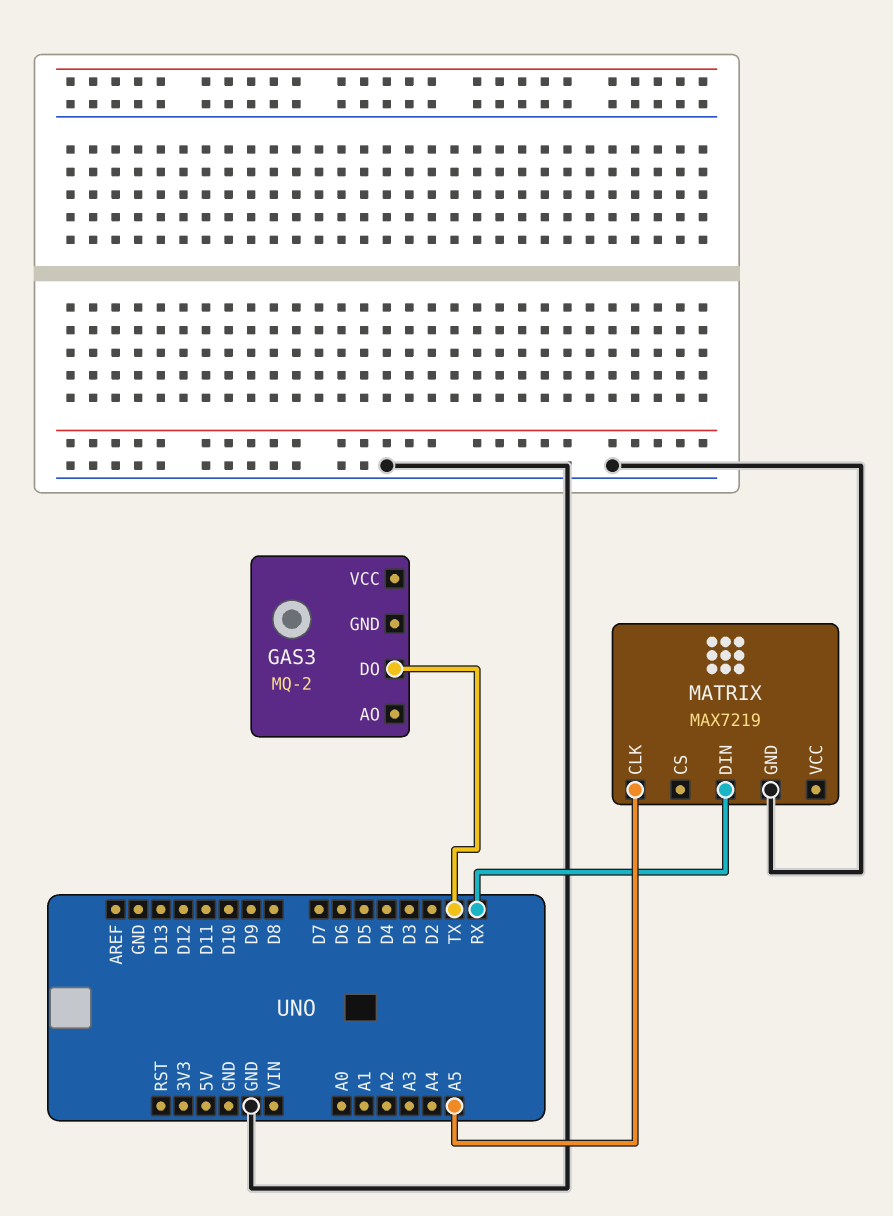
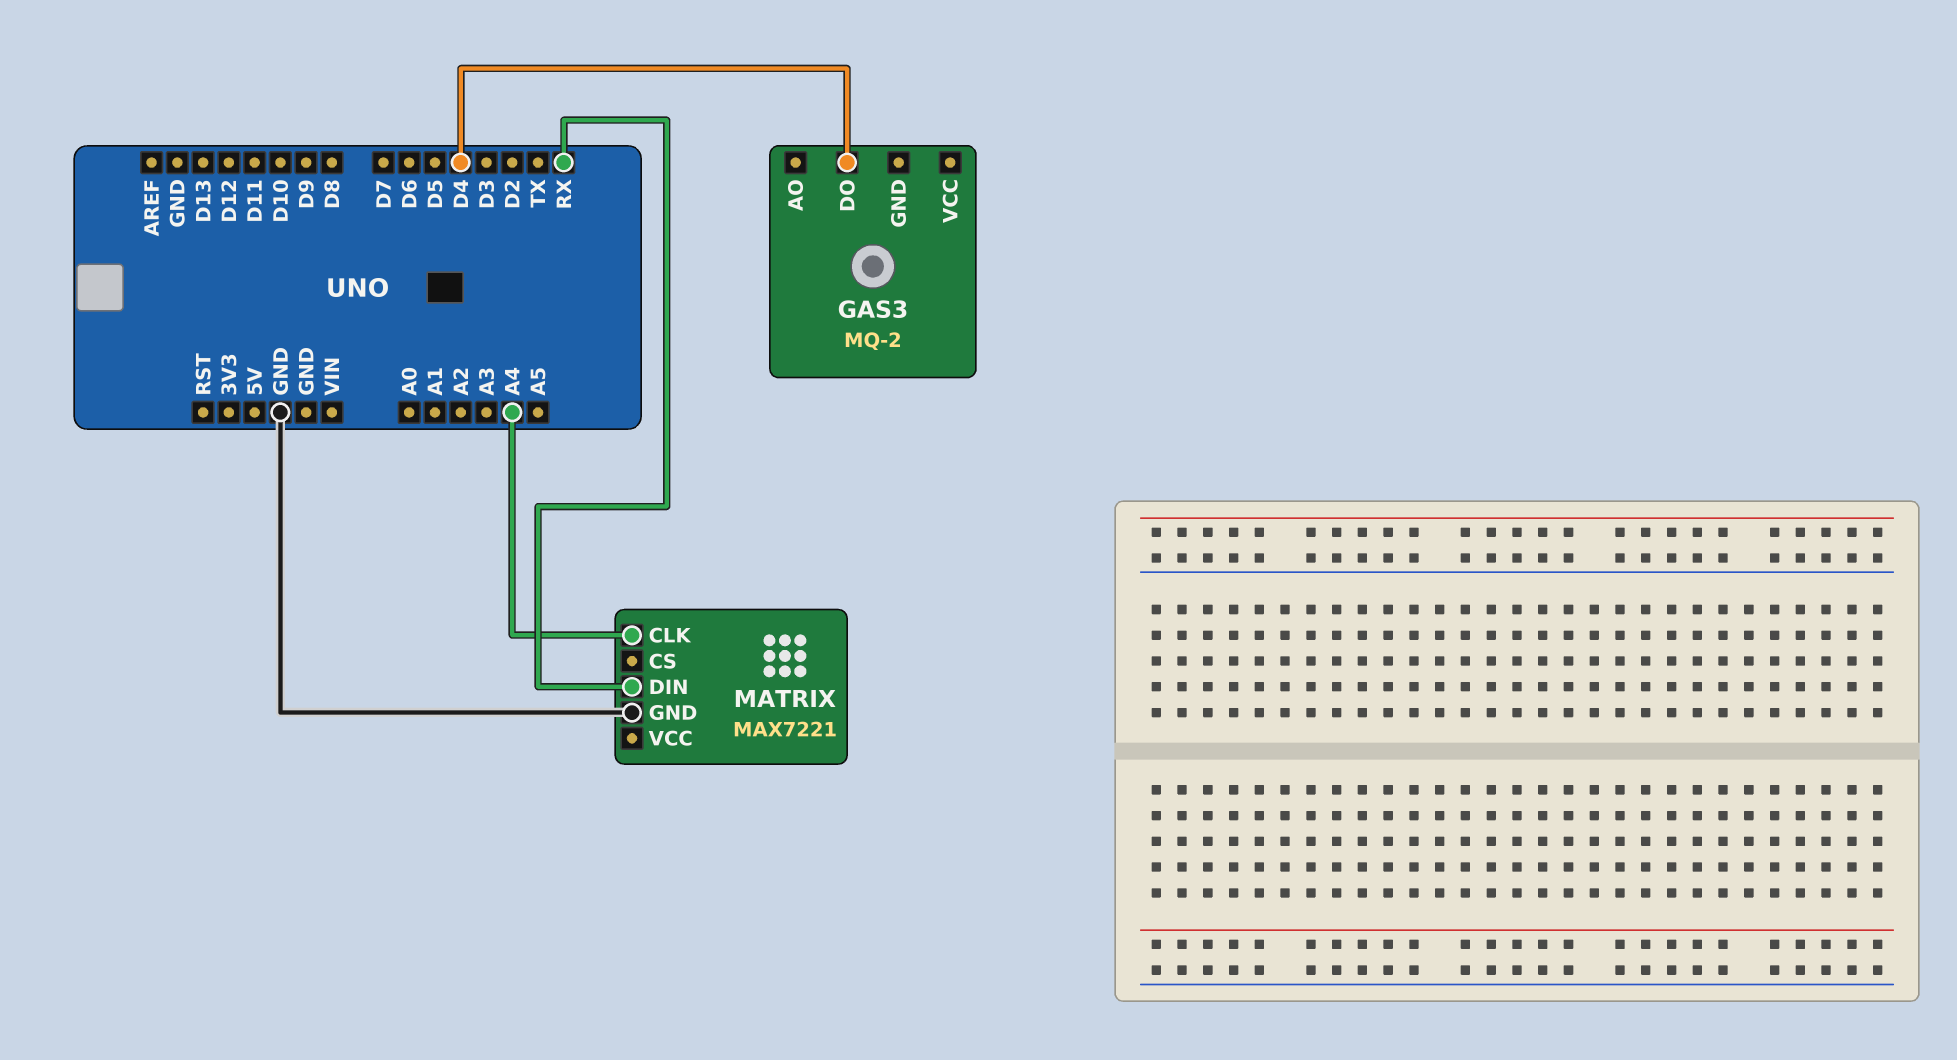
GAS3 pin DO: TX -> D4
MATRIX: MAX7219 -> MAX7221
MATRIX pin CLK: A5 -> A4

